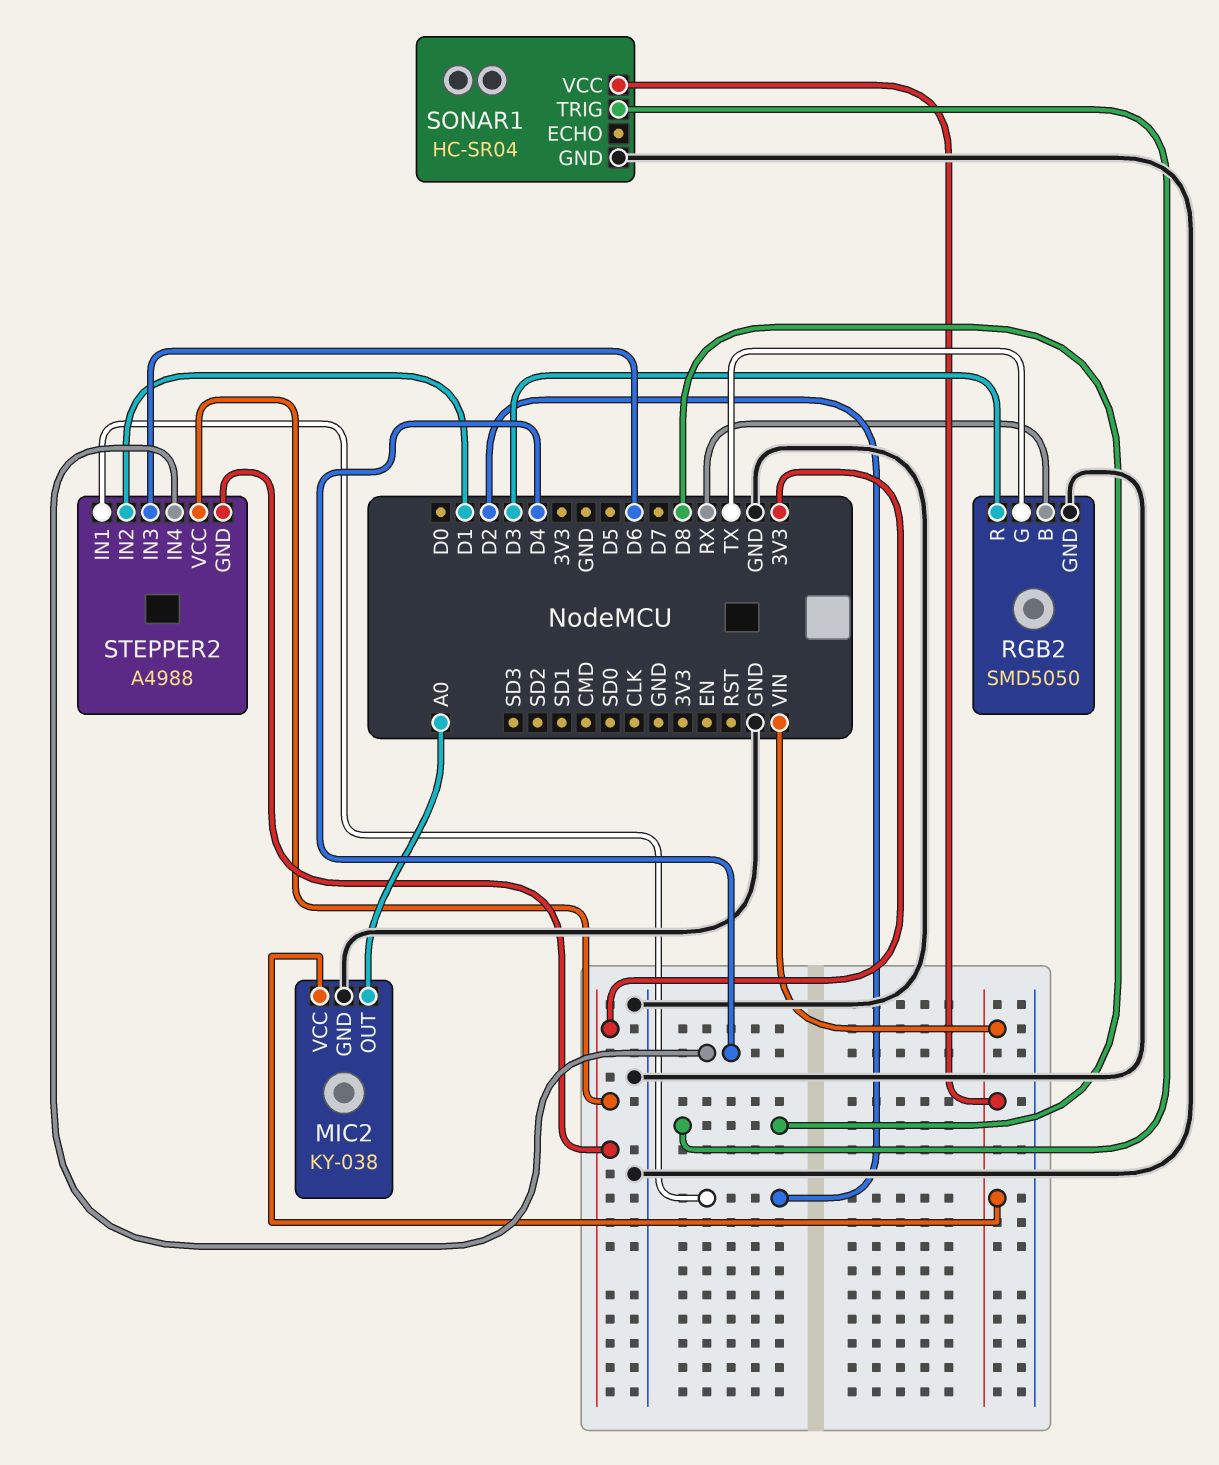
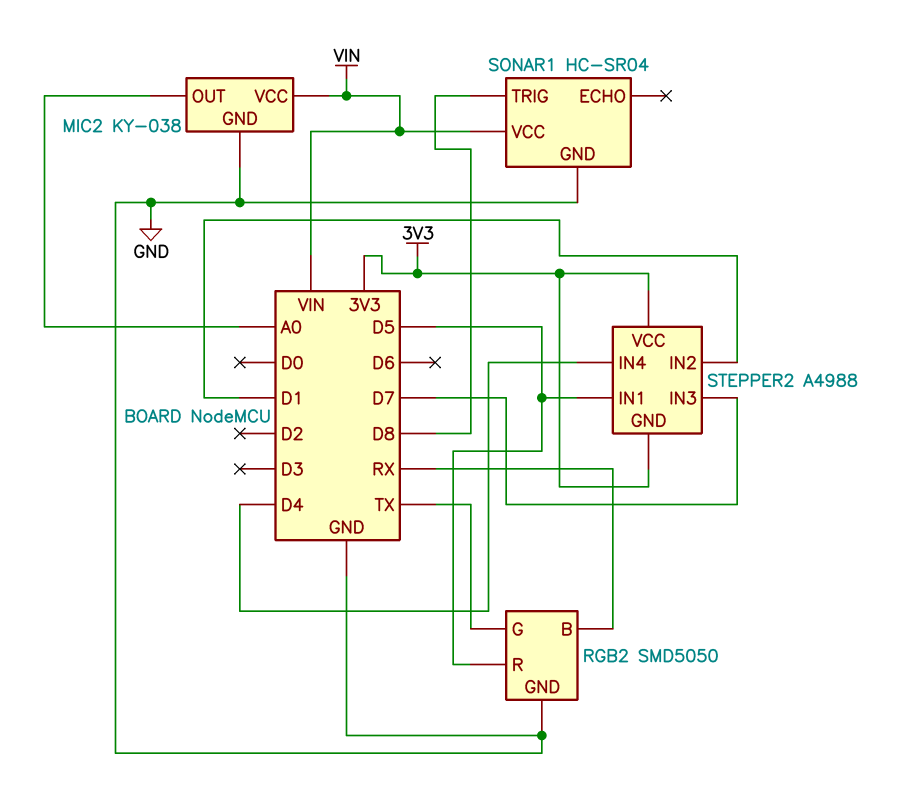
RGB2 pin R: D3 -> D5
STEPPER2 pin IN1: D2 -> D5
STEPPER2 pin IN3: D6 -> D7

